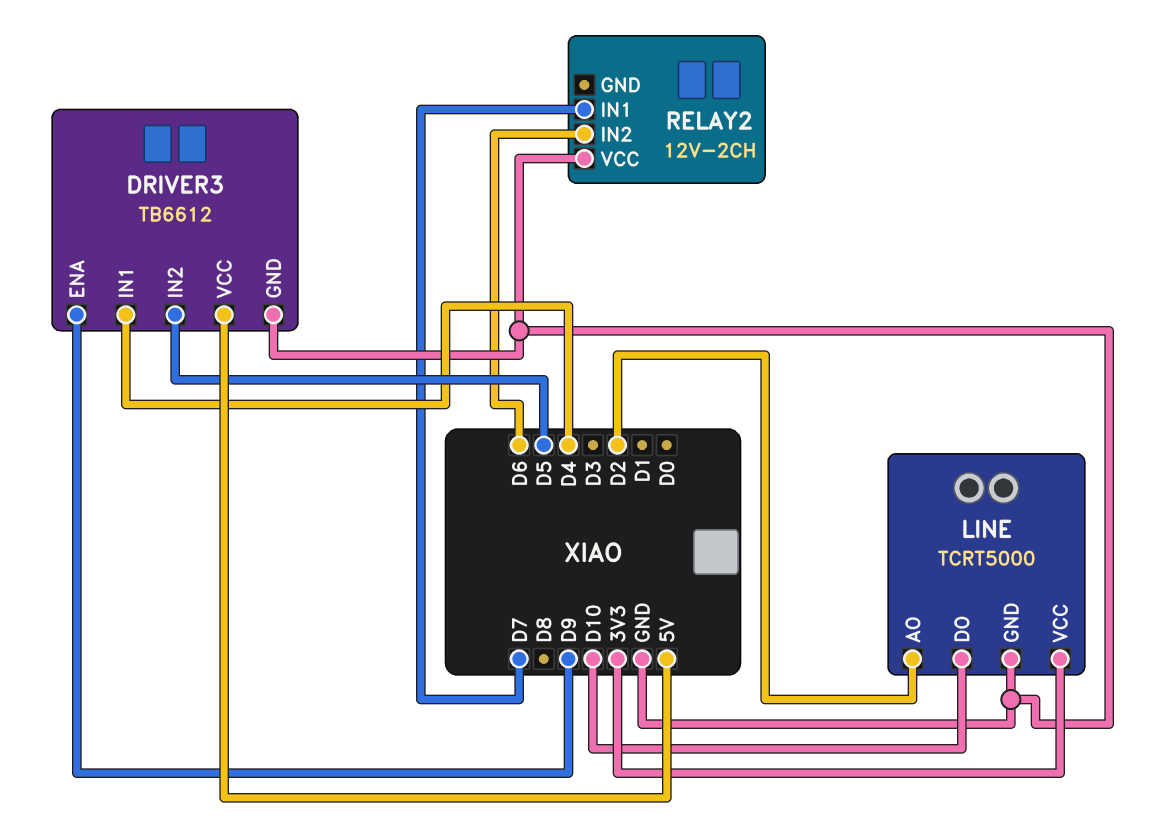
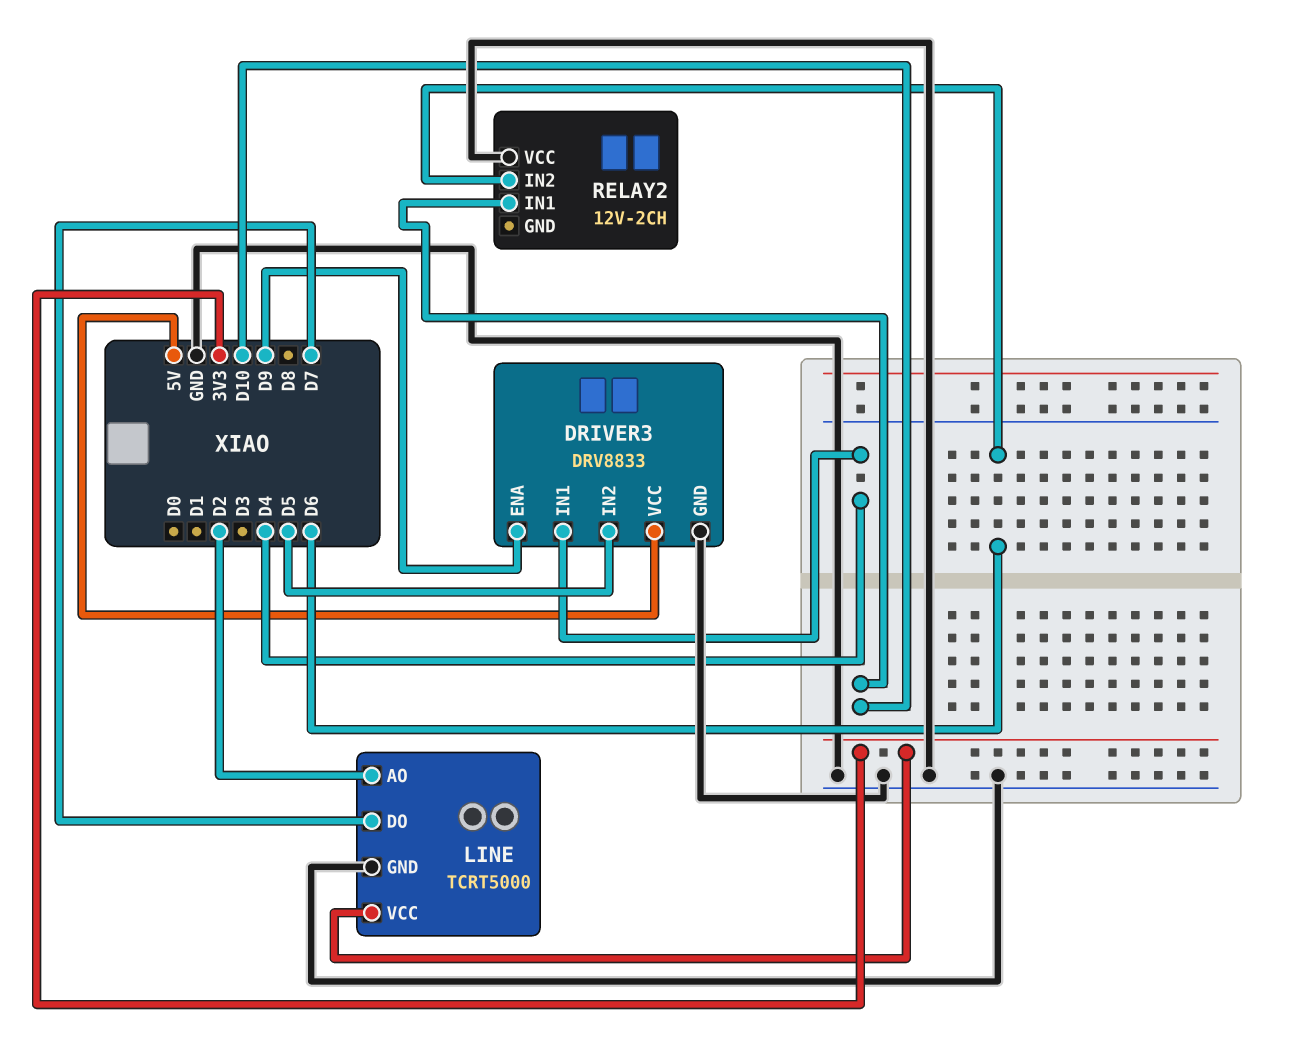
DRIVER3: TB6612 -> DRV8833
LINE pin DO: D10 -> D7
RELAY2 pin IN1: D7 -> D10

